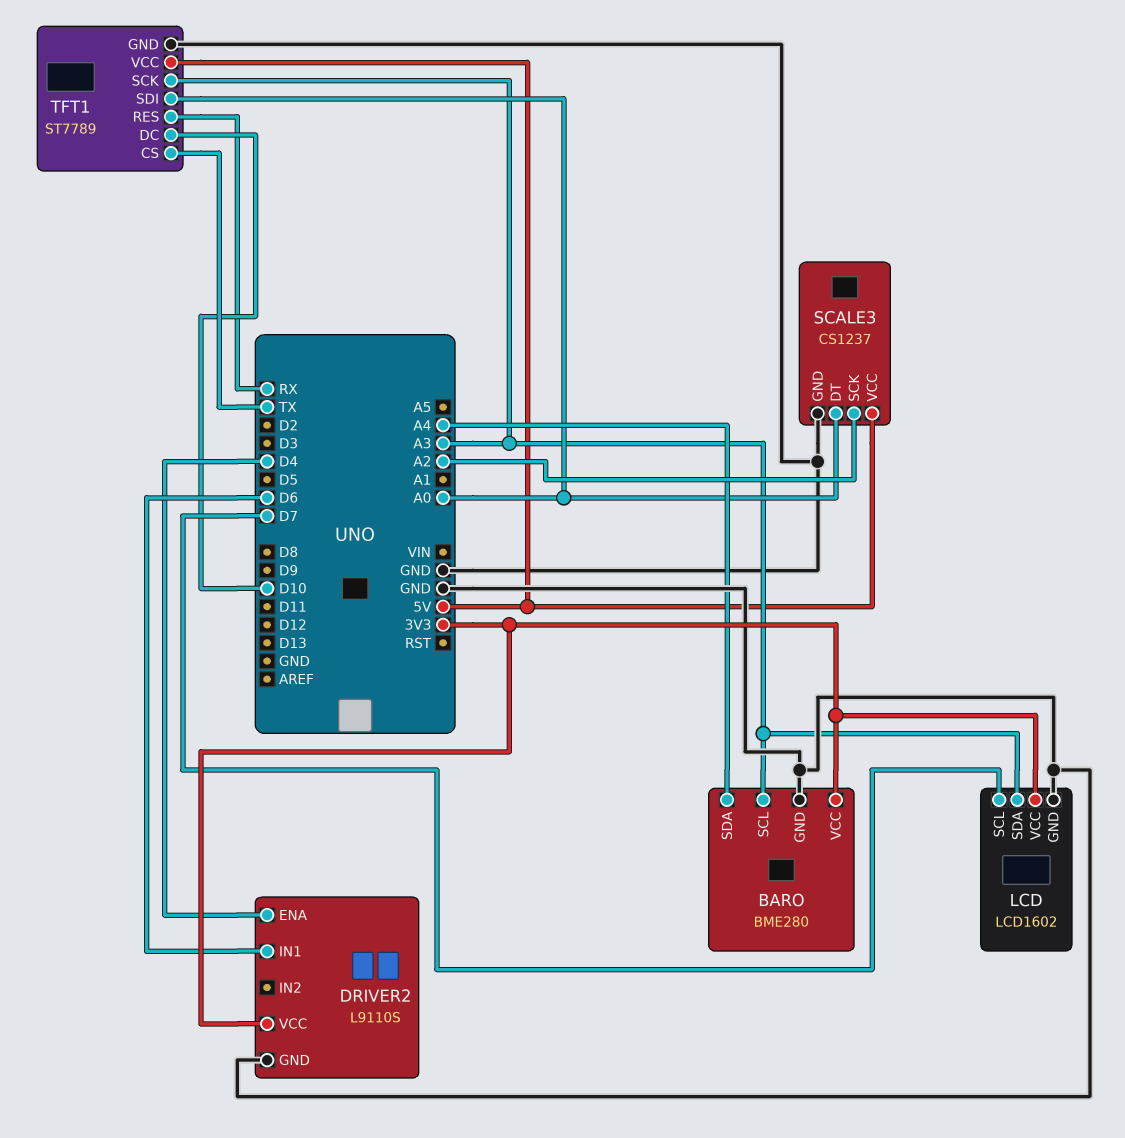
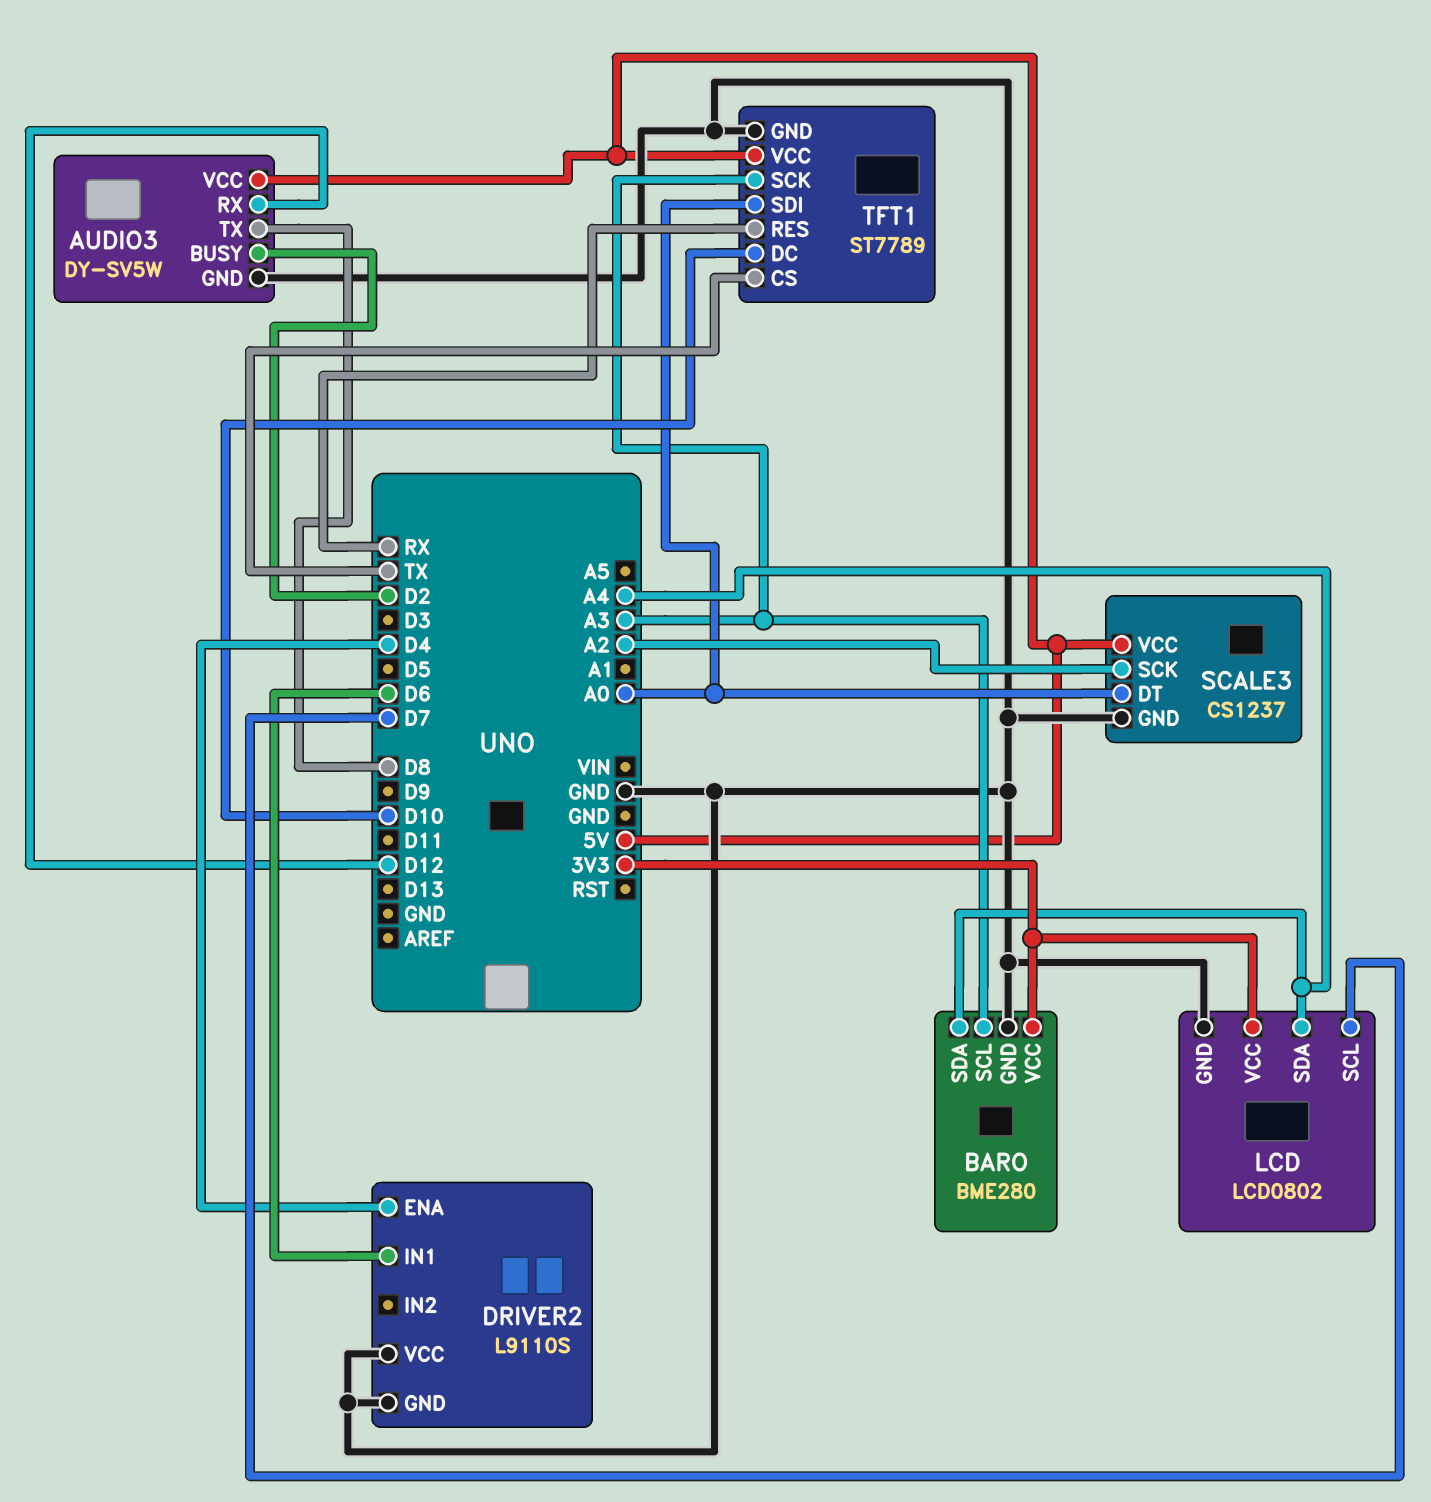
AUDIO3: none -> DY-SV5W
AUDIO3 pin BUSY: none -> D2
AUDIO3 pin GND: none -> GND
AUDIO3 pin RX: none -> D12
AUDIO3 pin TX: none -> D8
AUDIO3 pin VCC: none -> 5V
DRIVER2 pin VCC: 3V3 -> GND
LCD: LCD1602 -> LCD0802
LCD pin SDA: A3 -> A4

